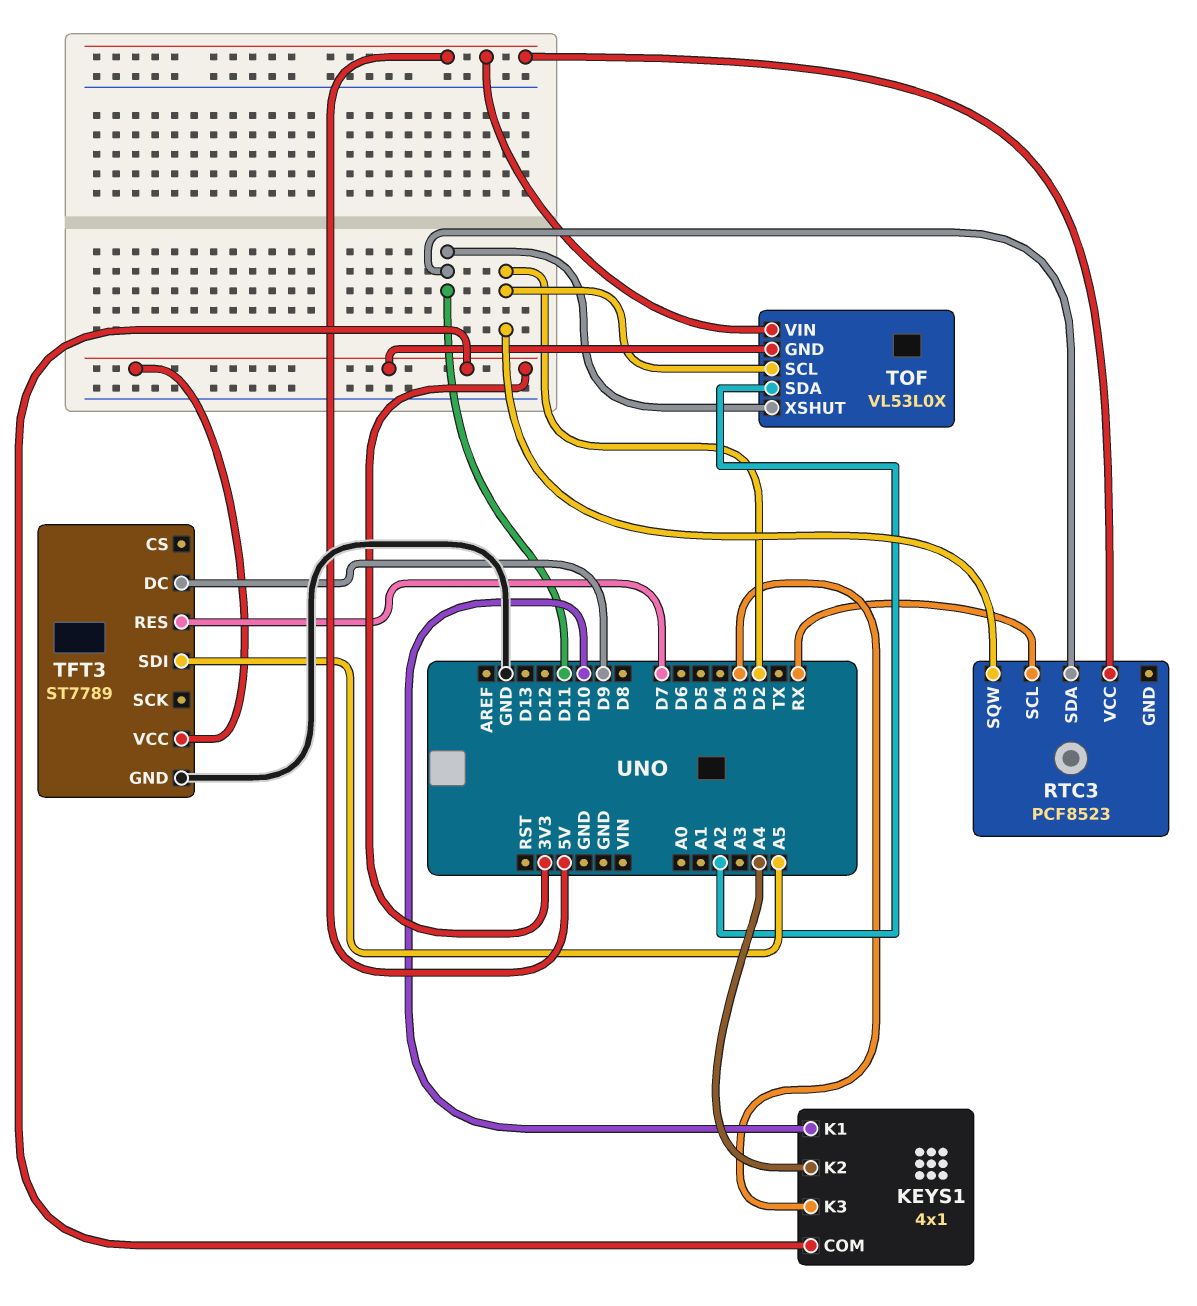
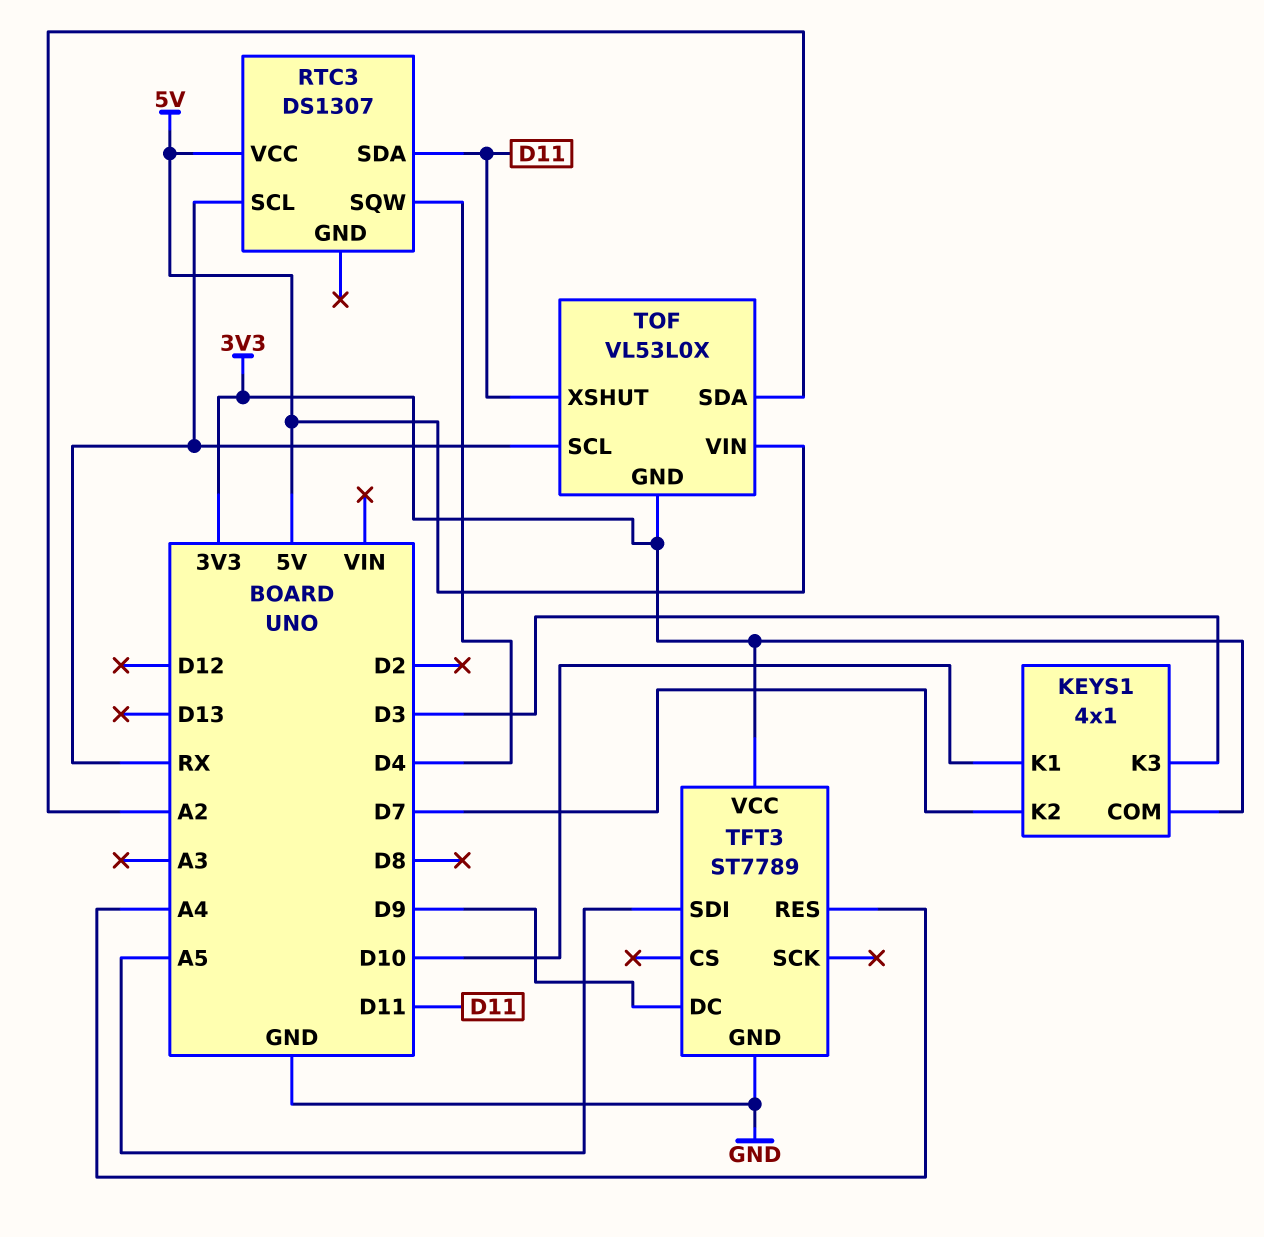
KEYS1 pin K2: A4 -> D7
RTC3: PCF8523 -> DS1307
RTC3 pin SQW: D2 -> D4
TFT3 pin RES: D7 -> A4
TOF pin SCL: D2 -> RX

